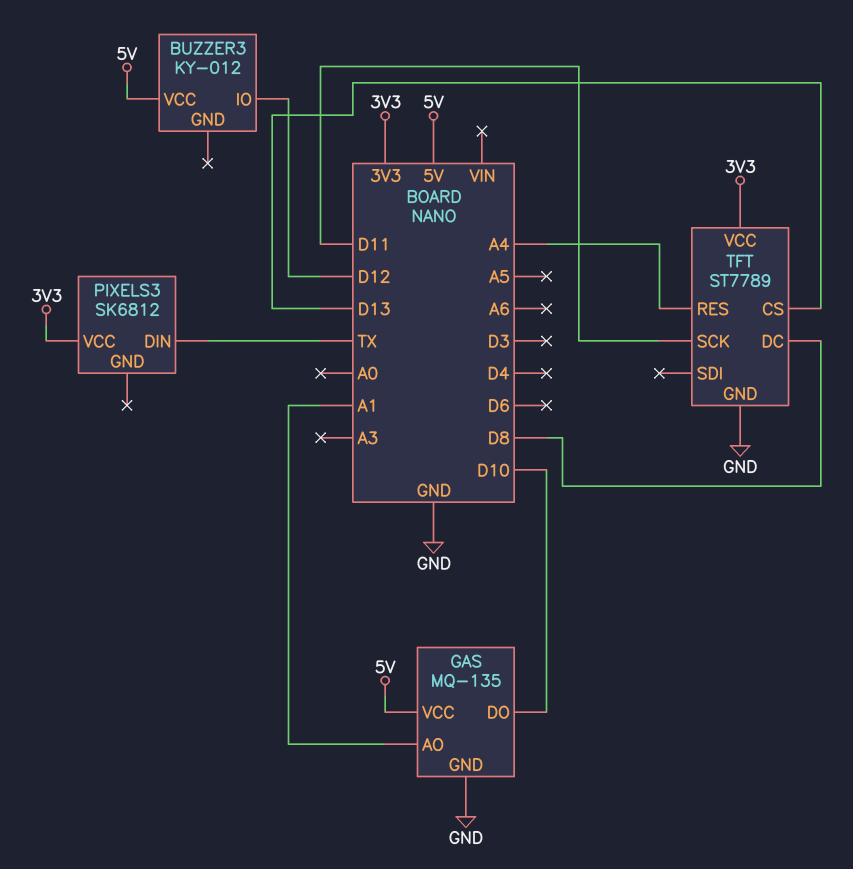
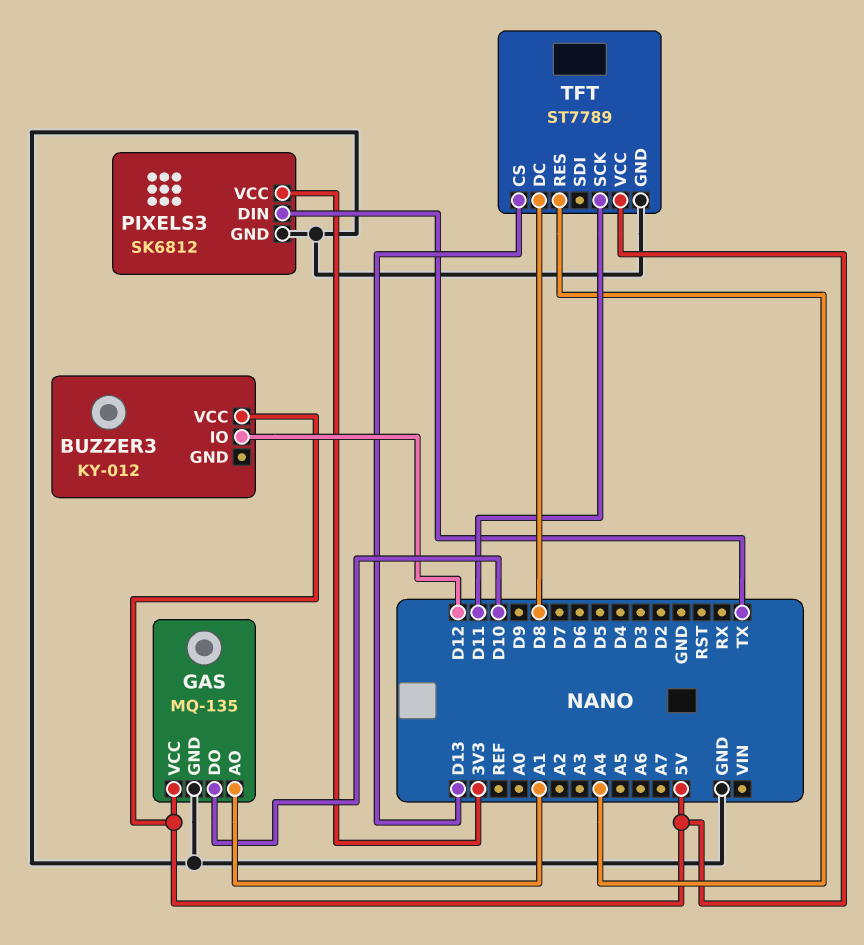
PIXELS3 pin GND: none -> GND
TFT pin VCC: 3V3 -> 5V

